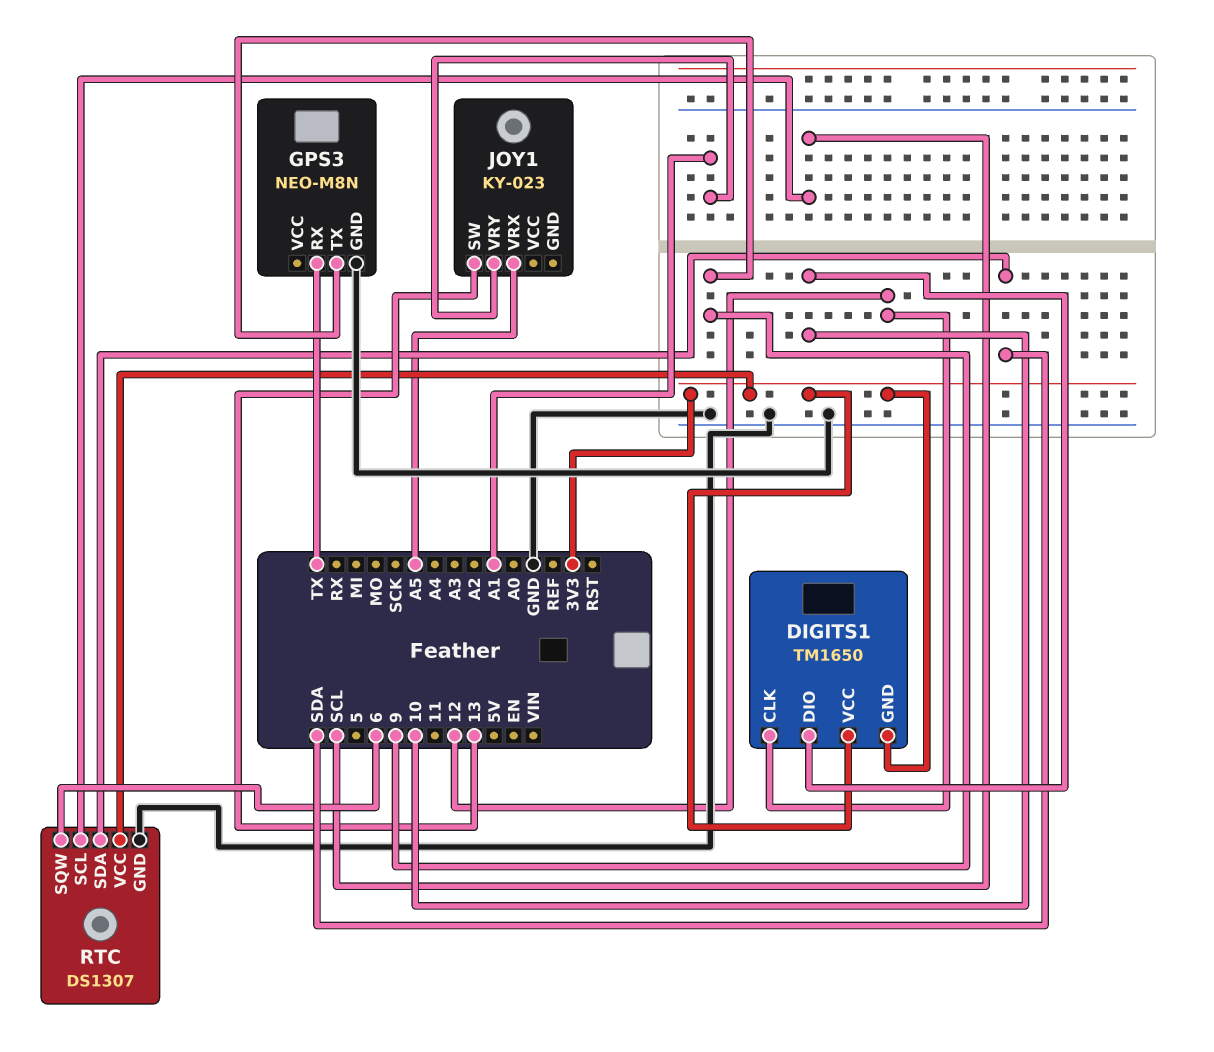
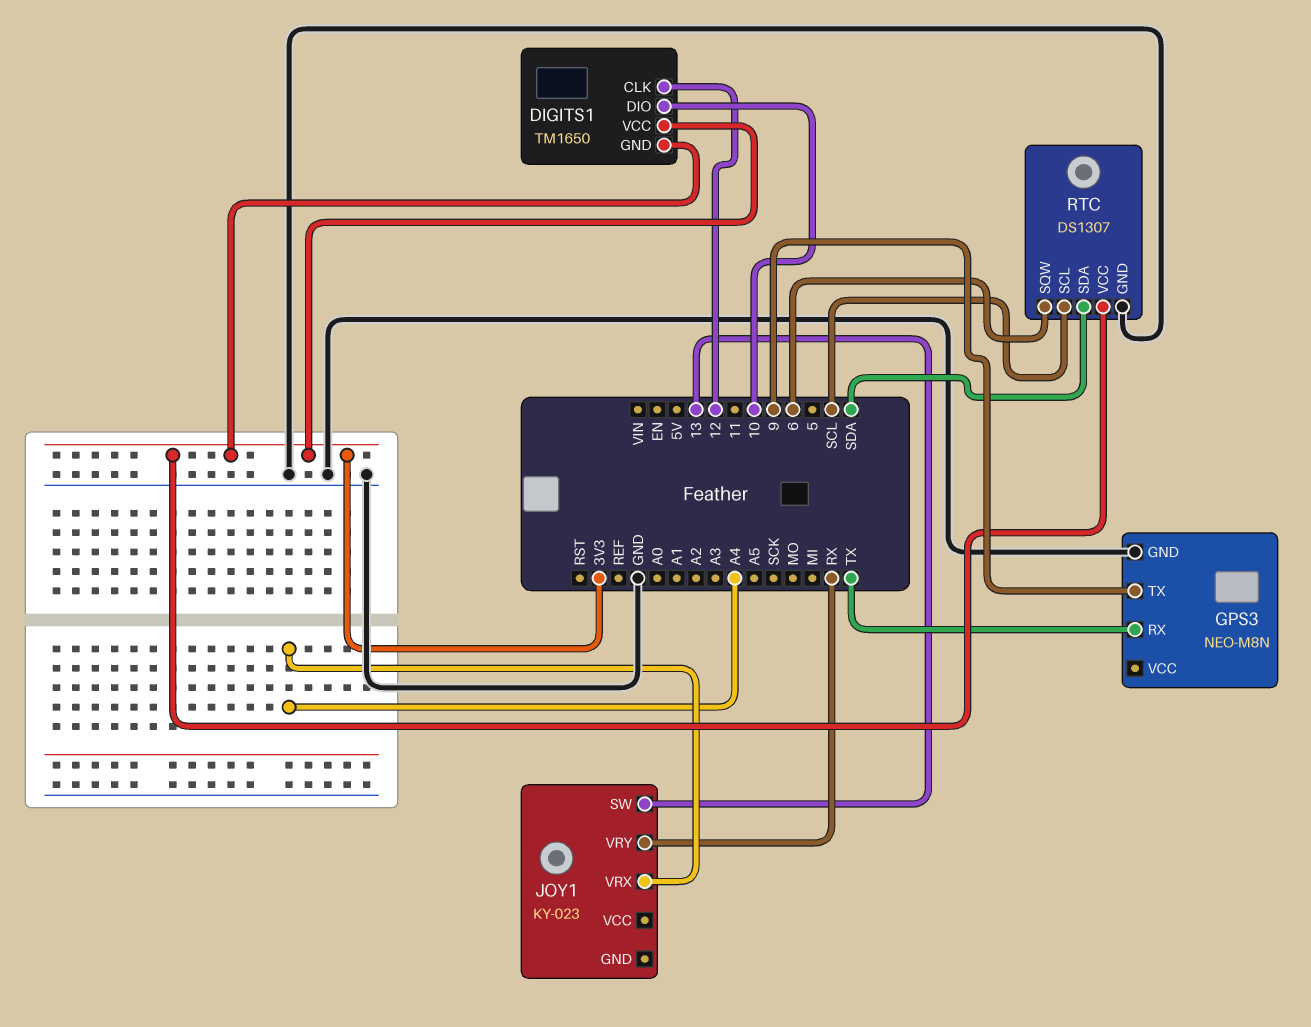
JOY1 pin VRX: A5 -> A4
JOY1 pin VRY: A1 -> RX

